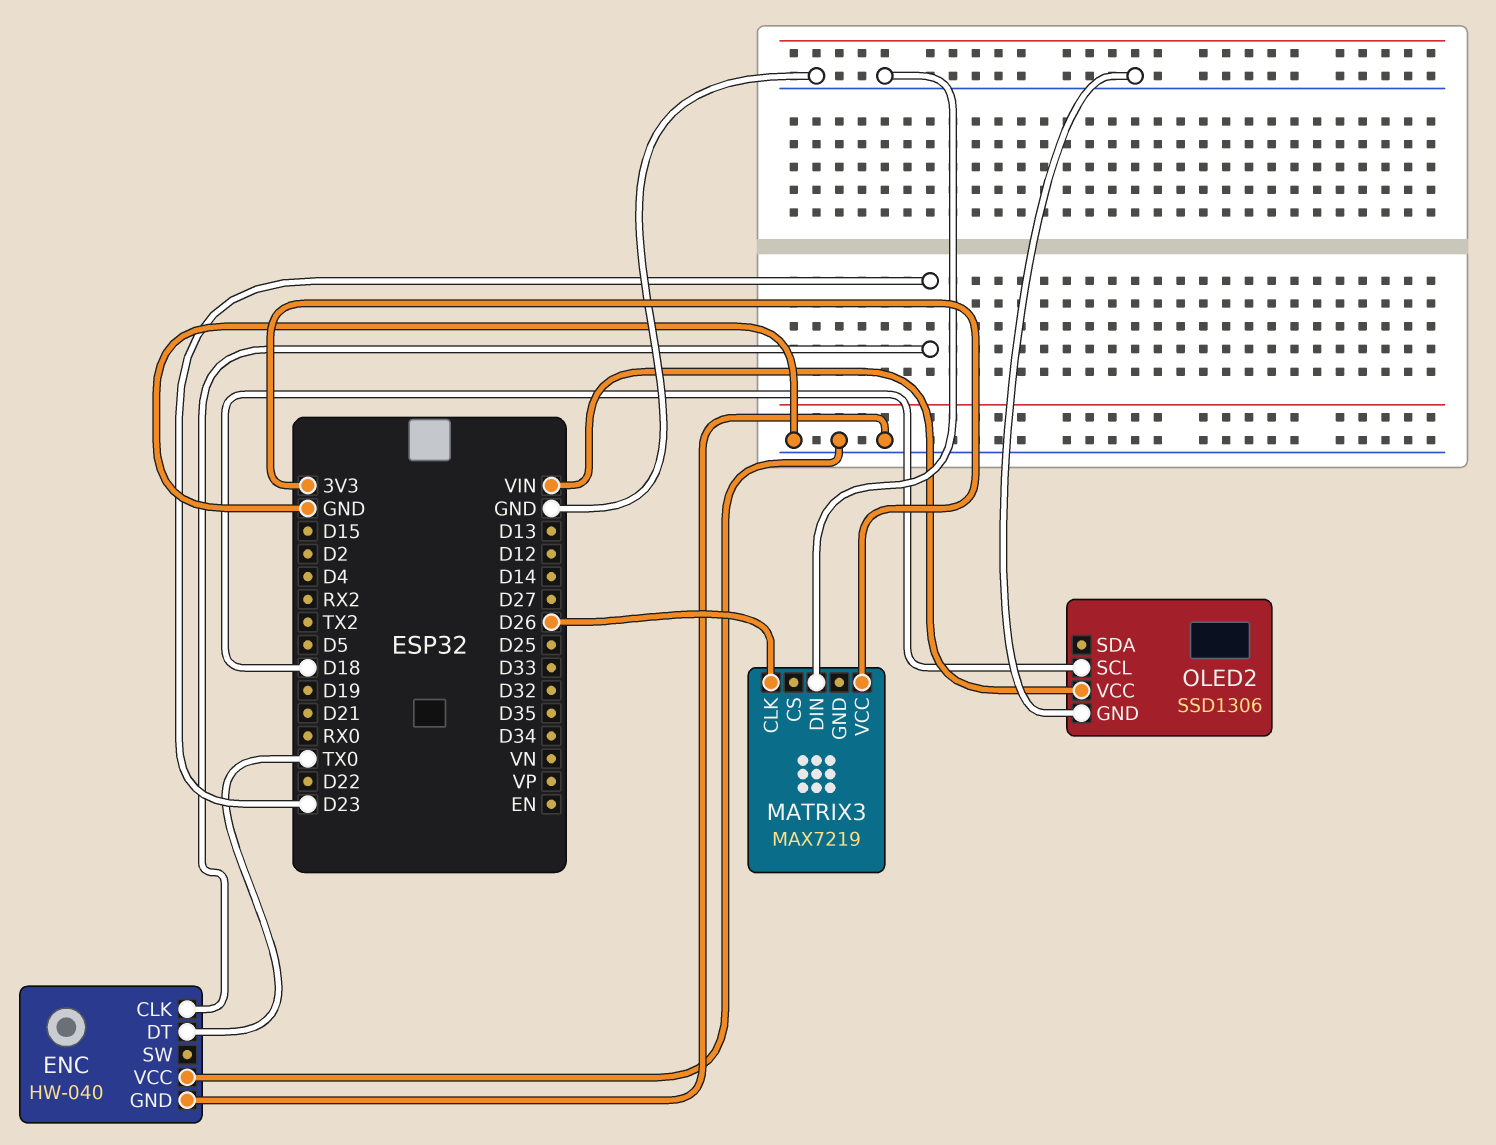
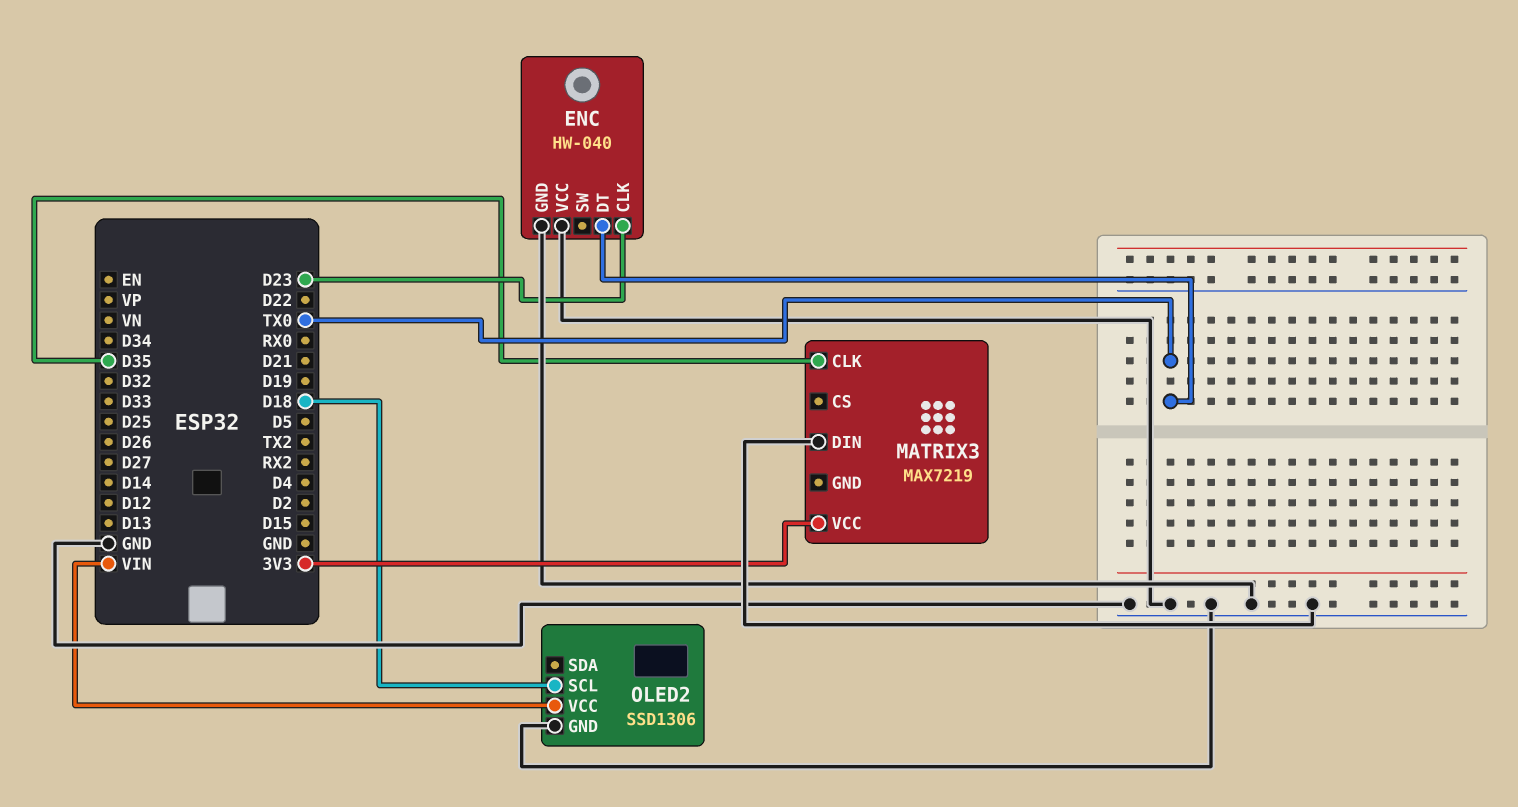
MATRIX3 pin CLK: D26 -> D35

